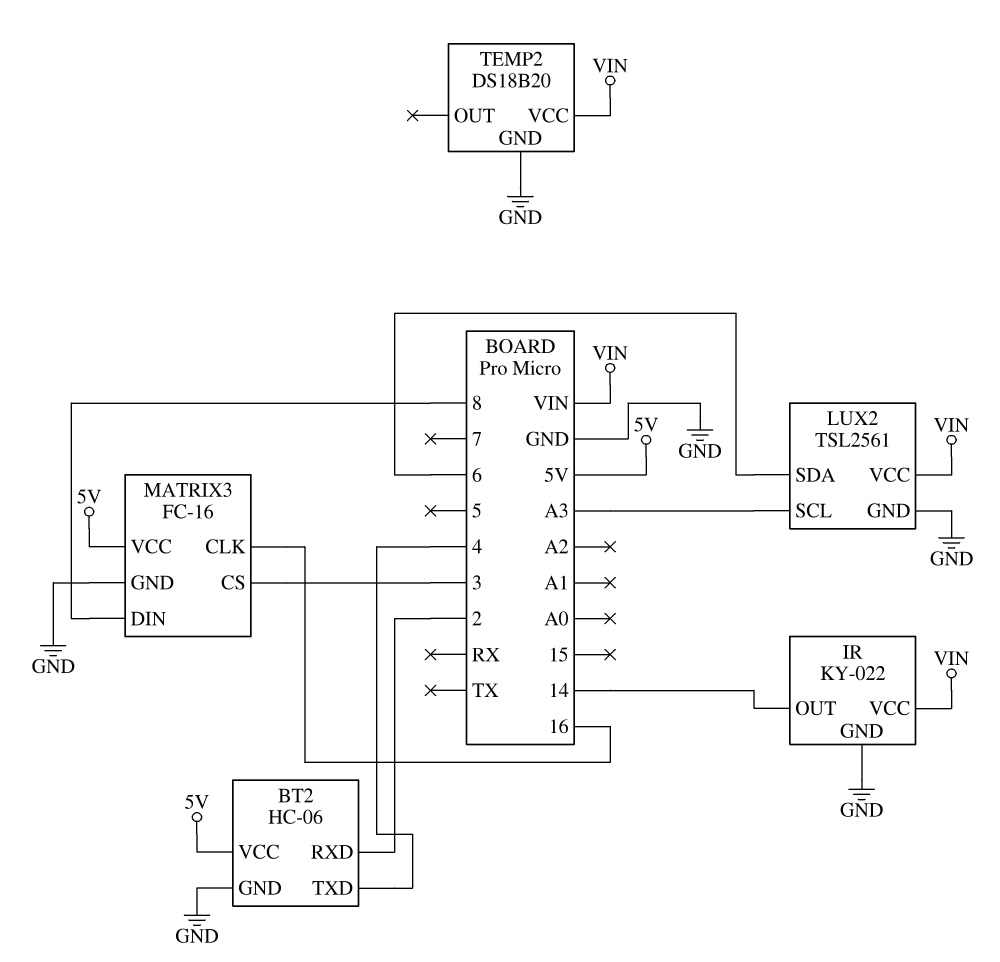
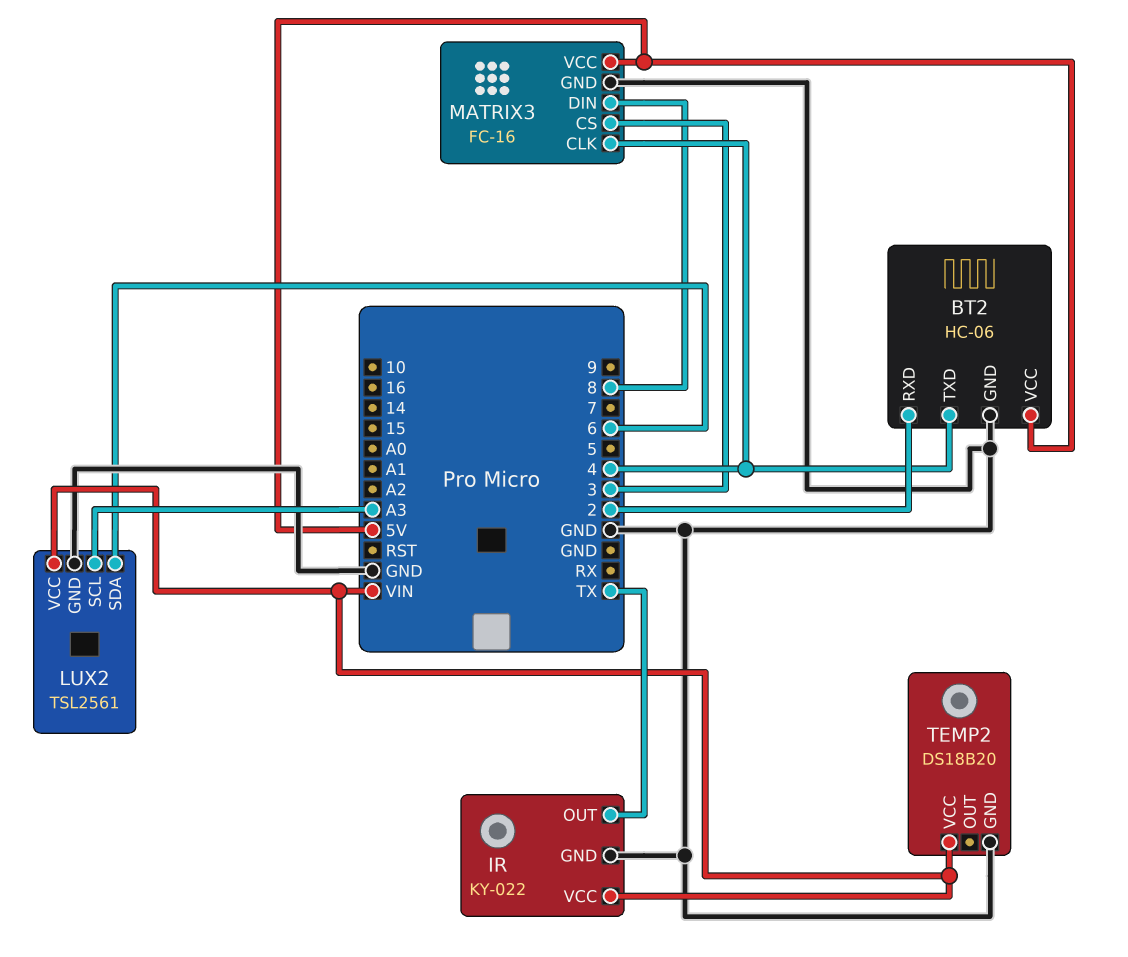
IR pin OUT: 14 -> TX
MATRIX3 pin CLK: 16 -> 4

